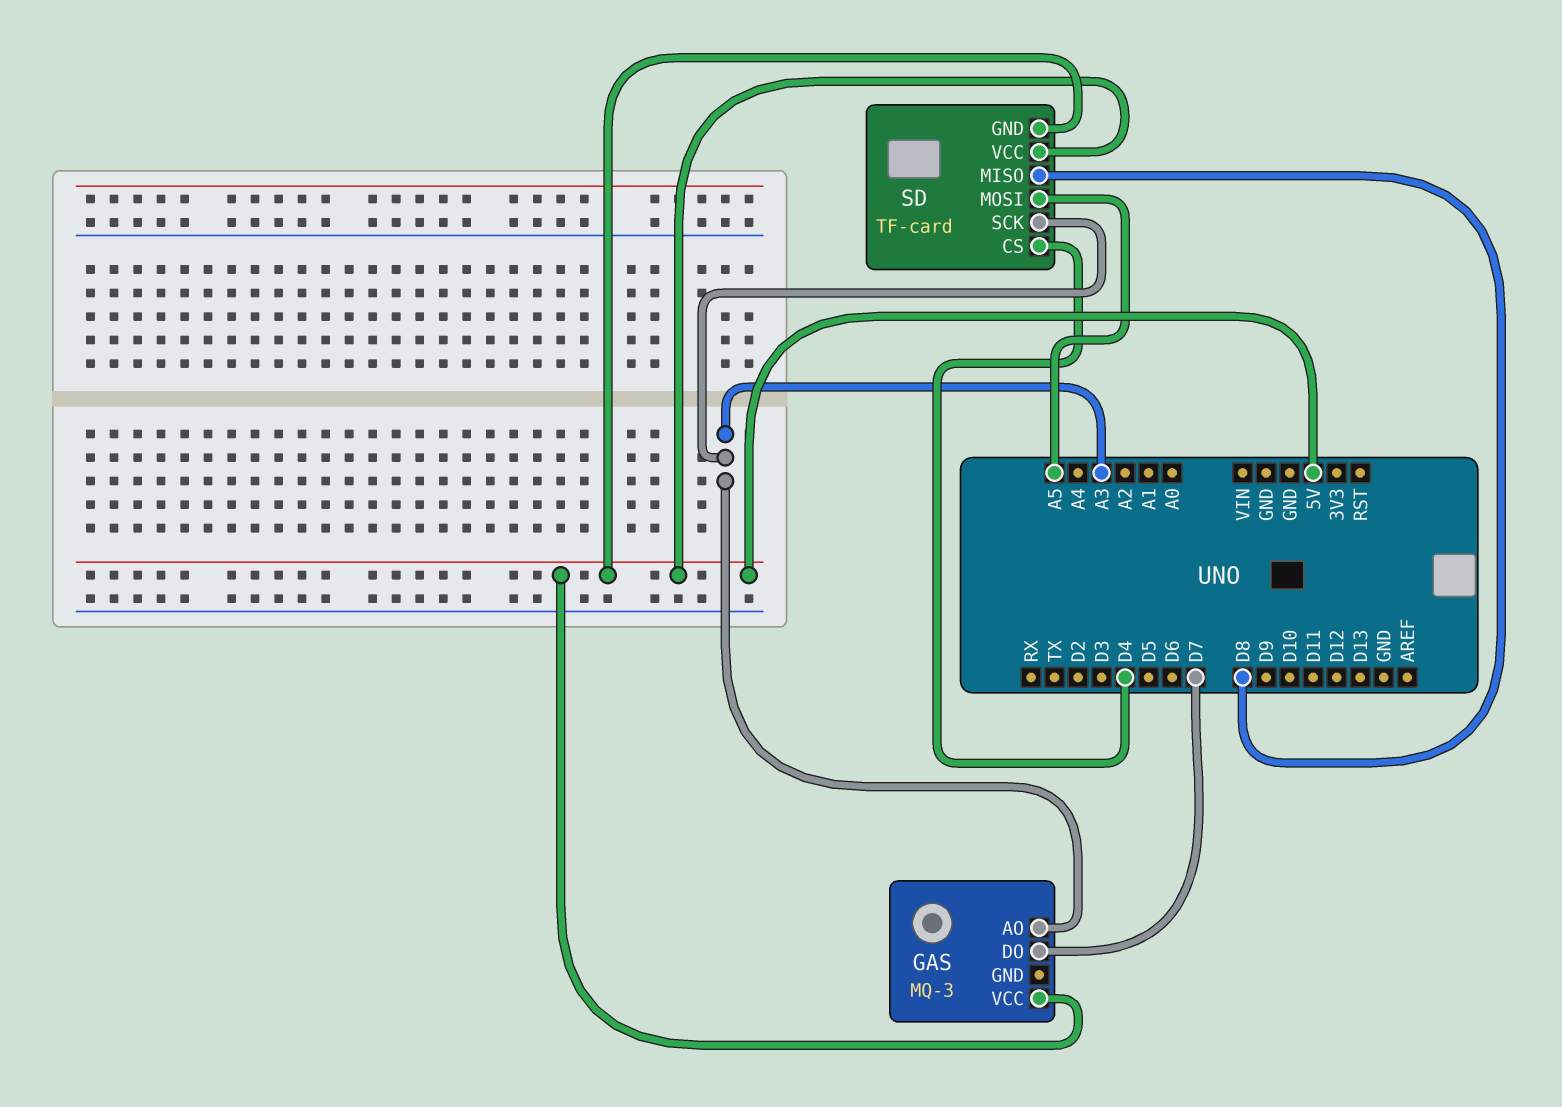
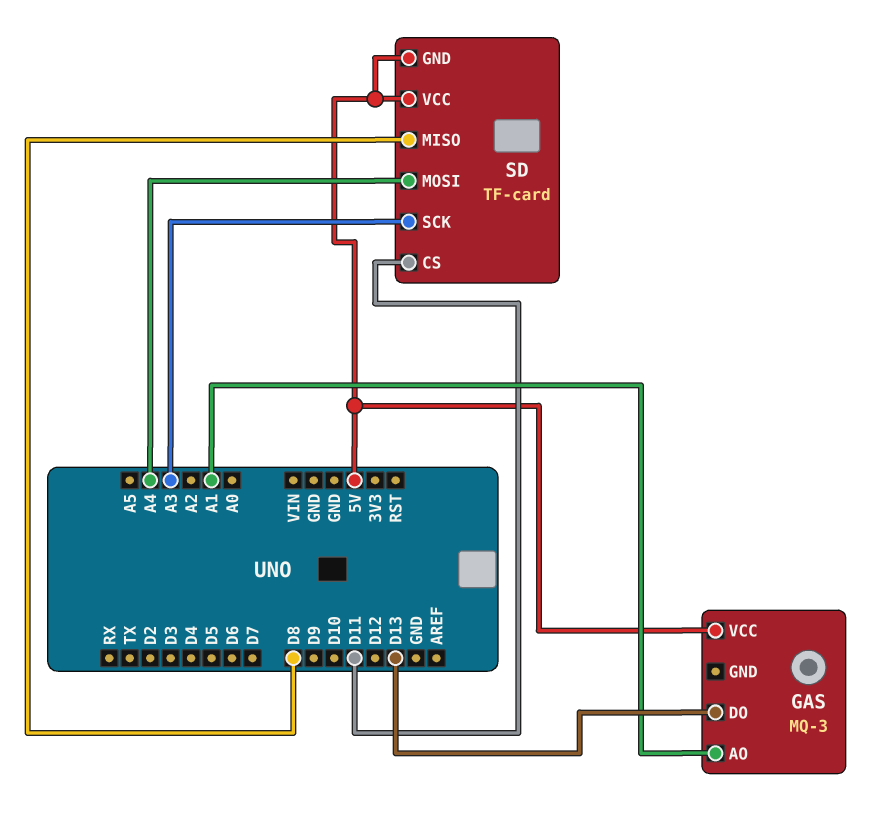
GAS pin AO: A3 -> A1
GAS pin DO: D7 -> D13
SD pin CS: D4 -> D11
SD pin MOSI: A5 -> A4

